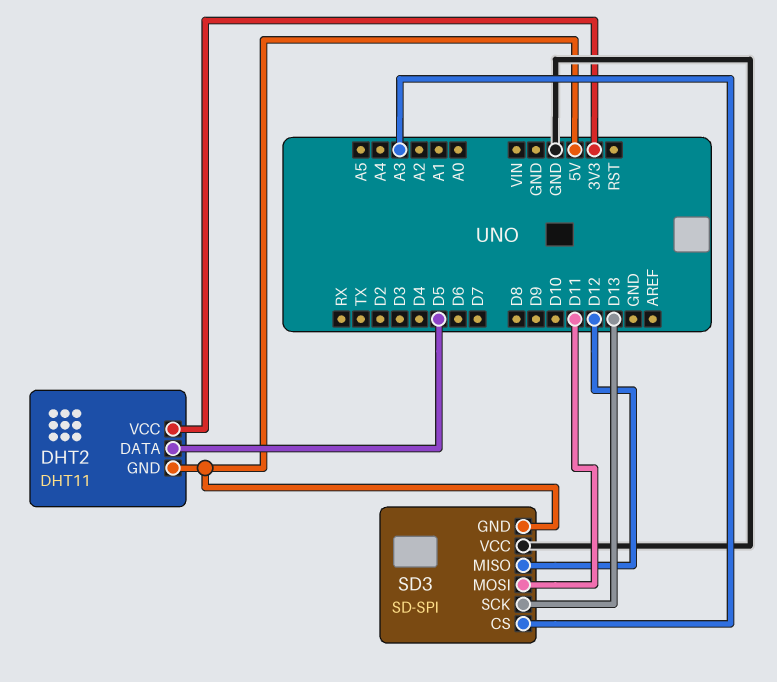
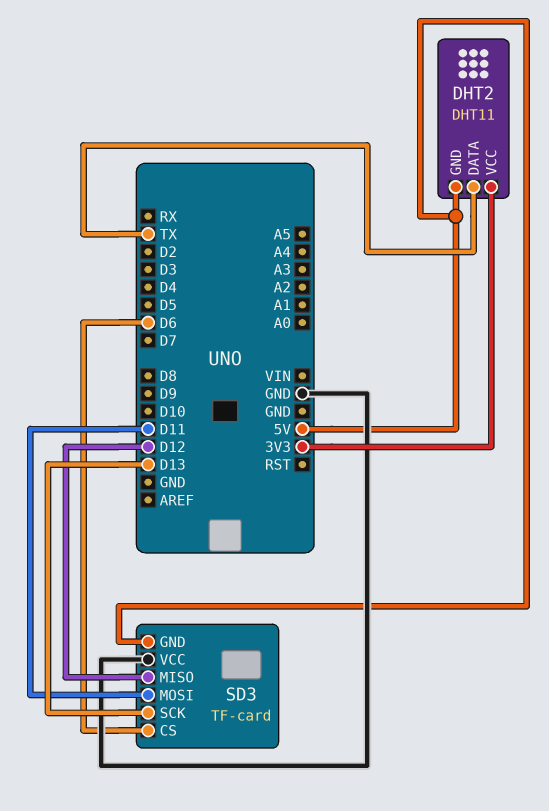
DHT2 pin DATA: D5 -> TX
SD3: SD-SPI -> TF-card
SD3 pin CS: A3 -> D6

